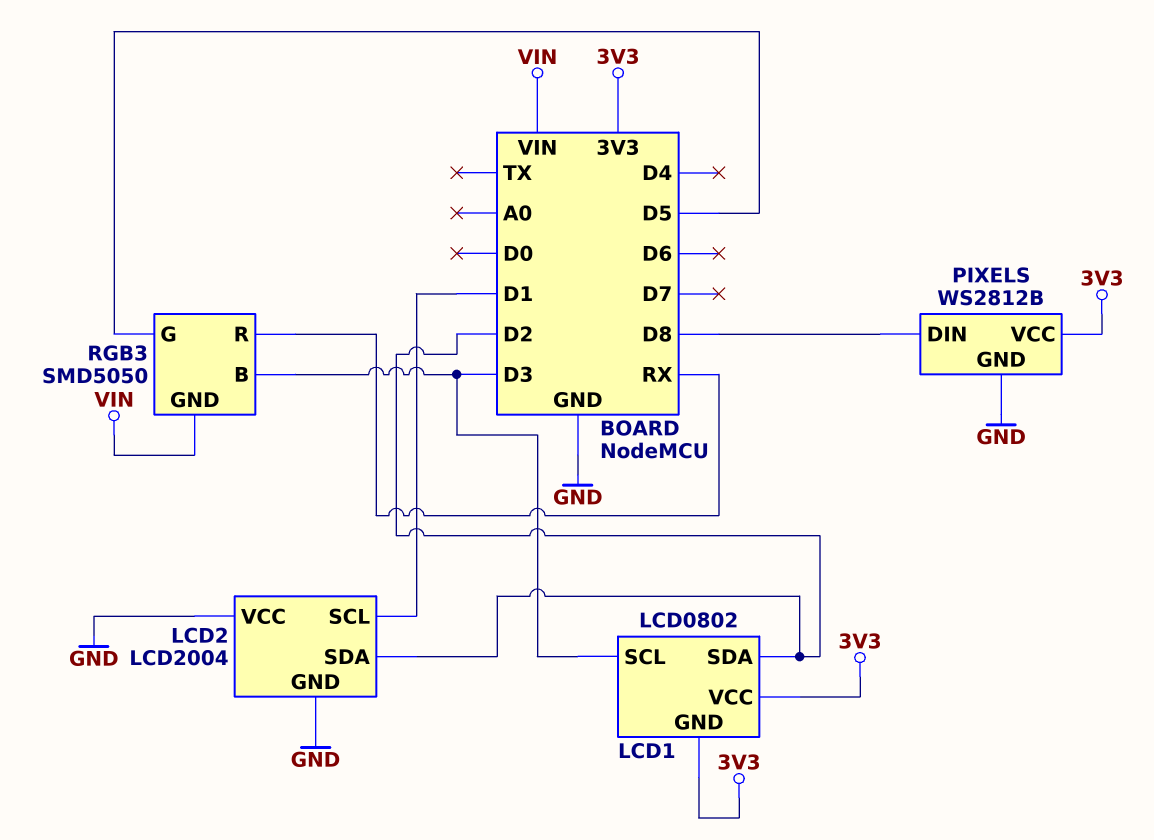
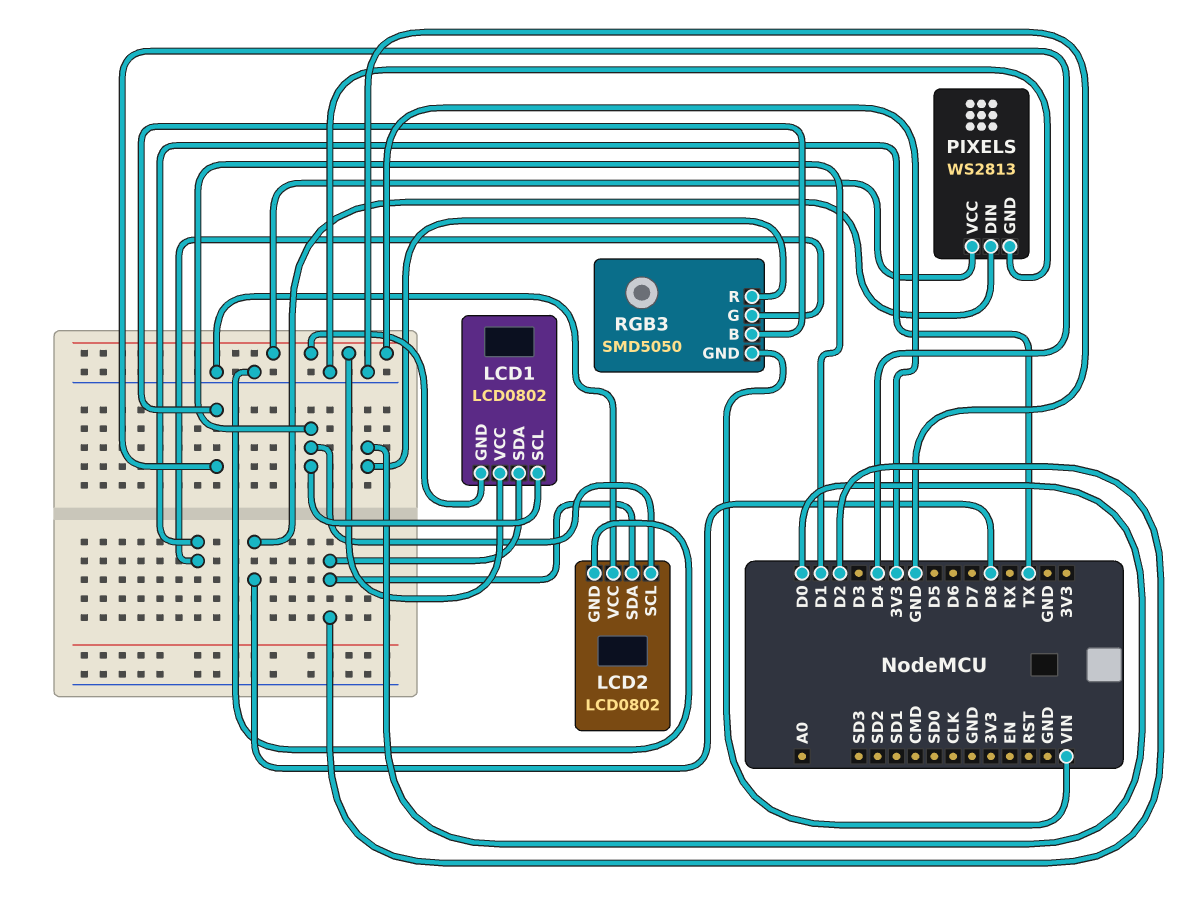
LCD1 pin SCL: D3 -> D1
LCD2: LCD2004 -> LCD0802
PIXELS: WS2812B -> WS2813
RGB3 pin B: D3 -> D4
RGB3 pin G: D5 -> TX
RGB3 pin R: RX -> D0

